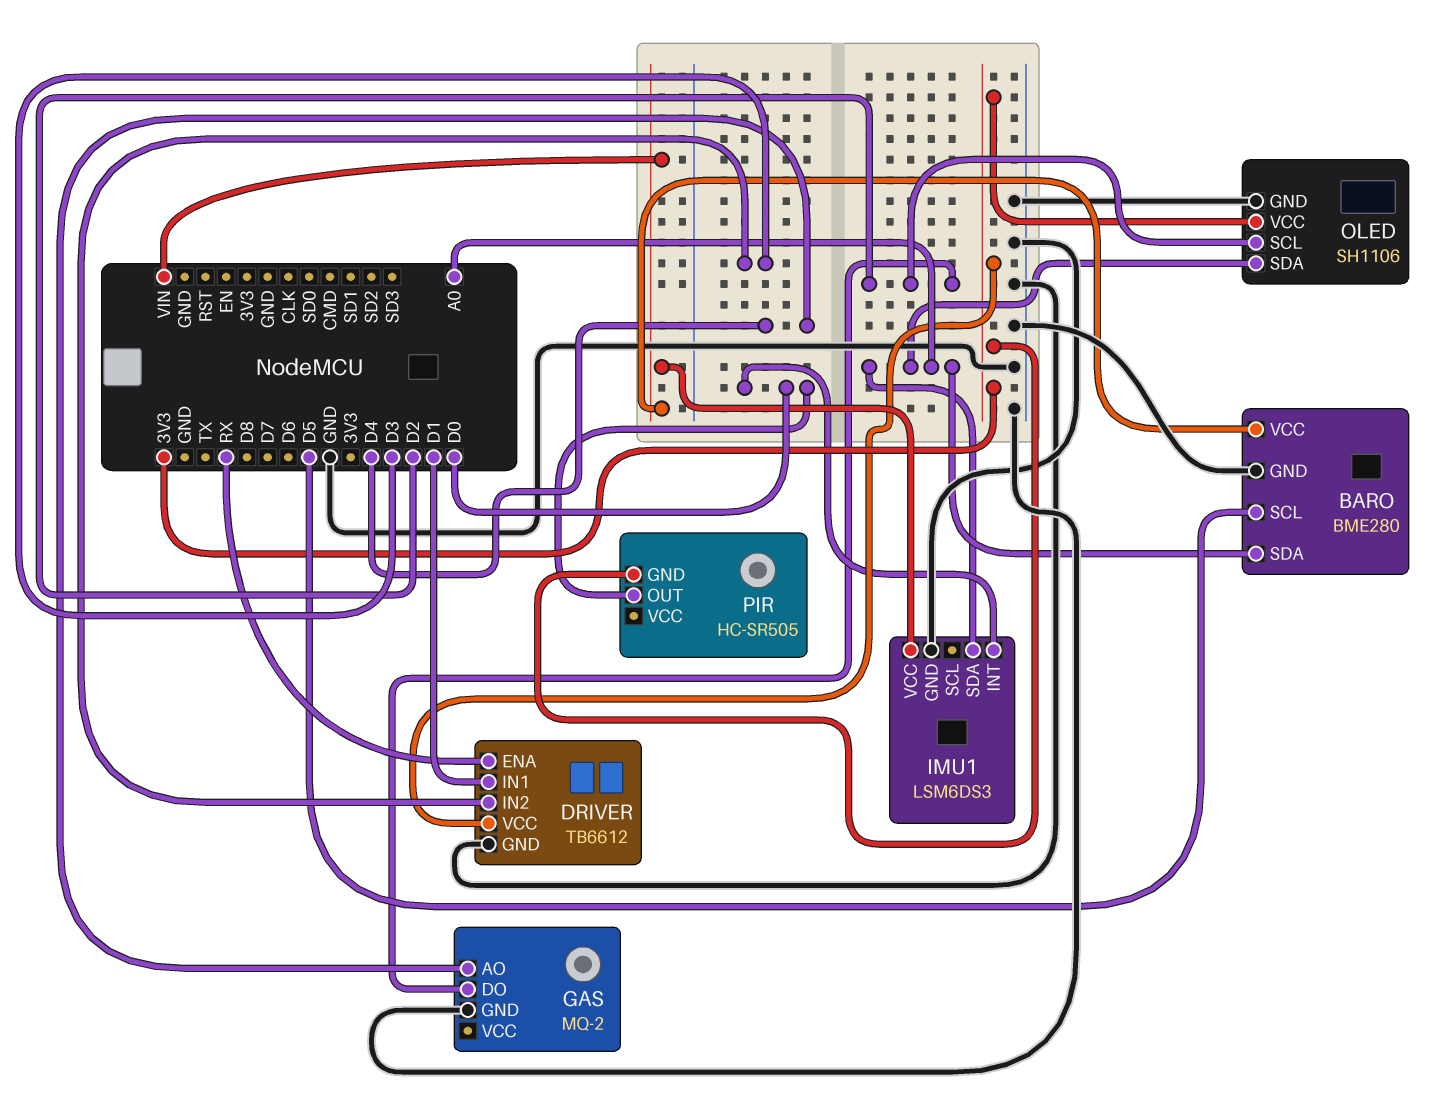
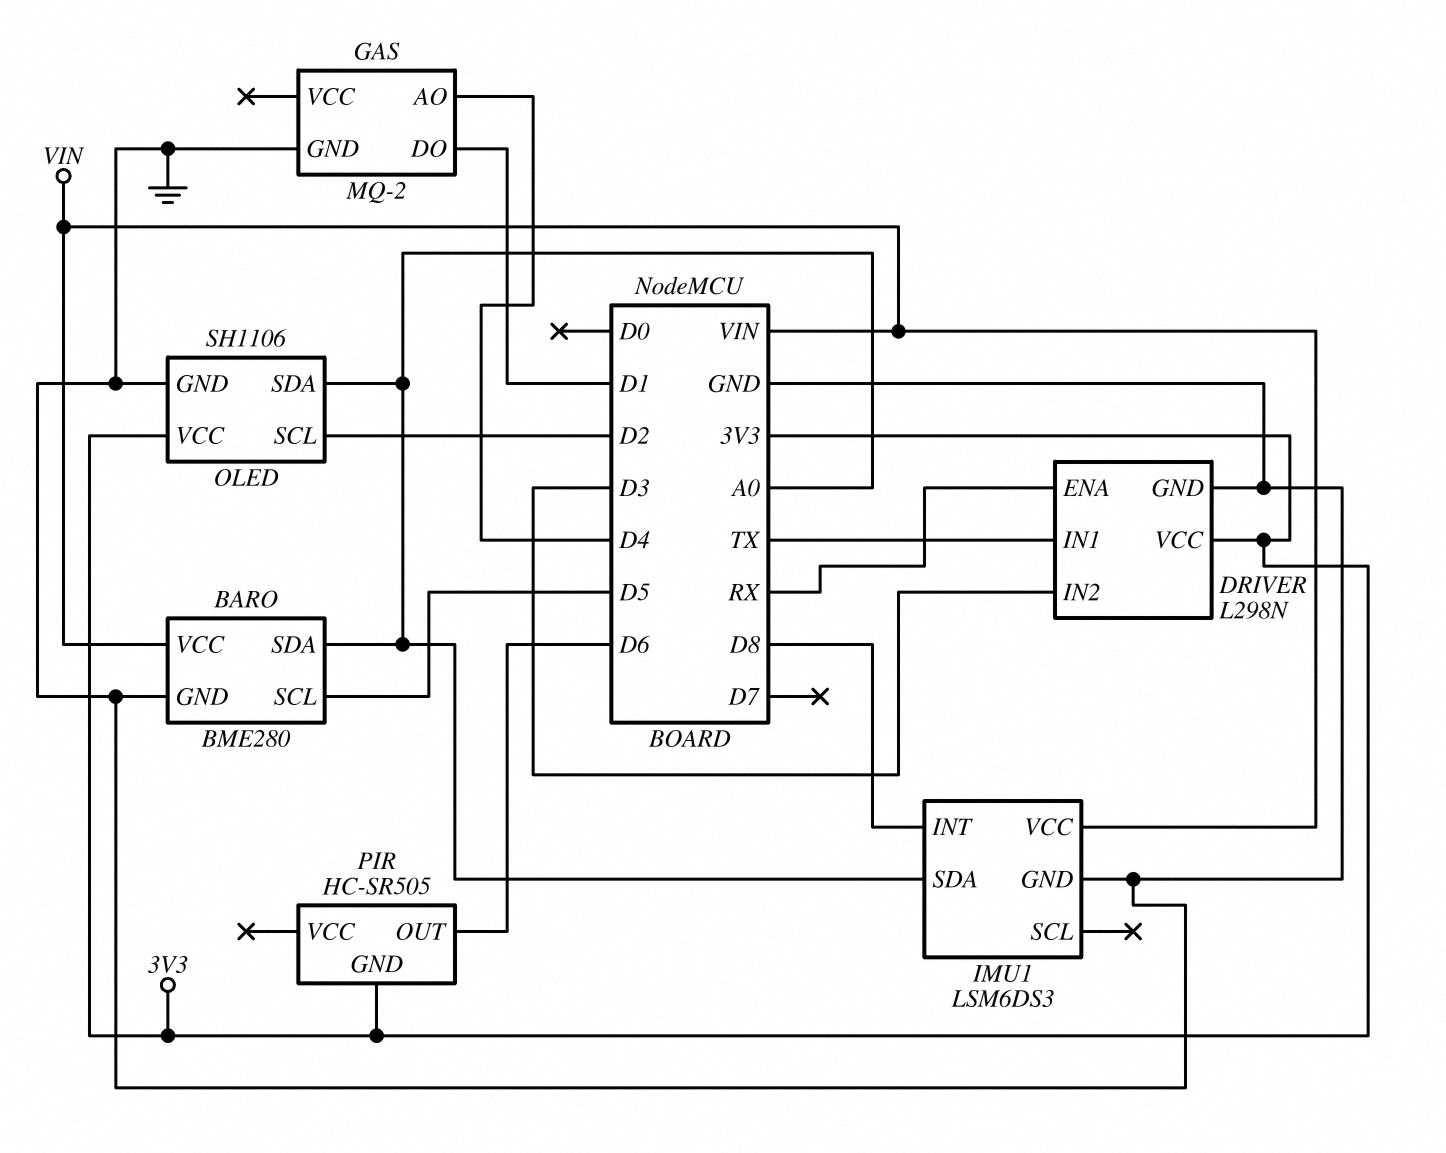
DRIVER: TB6612 -> L298N
DRIVER pin IN1: D1 -> TX
GAS pin DO: D2 -> D1
IMU1 pin INT: D0 -> D8
PIR pin OUT: D0 -> D6

